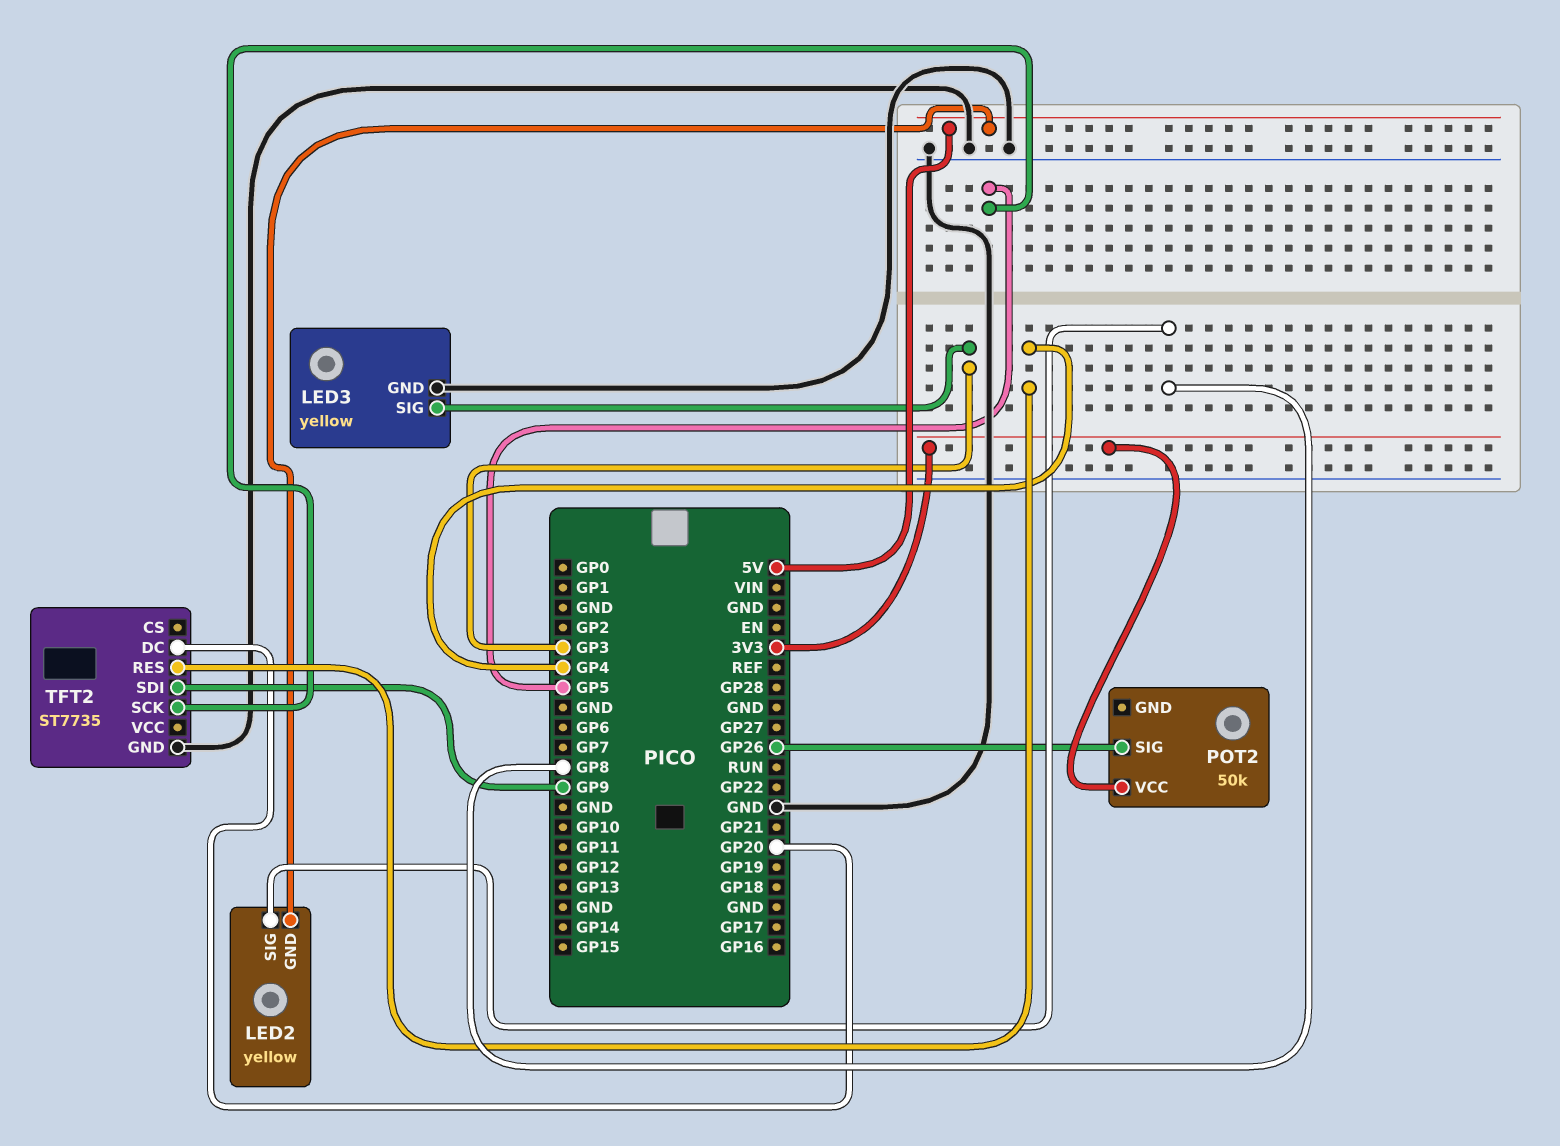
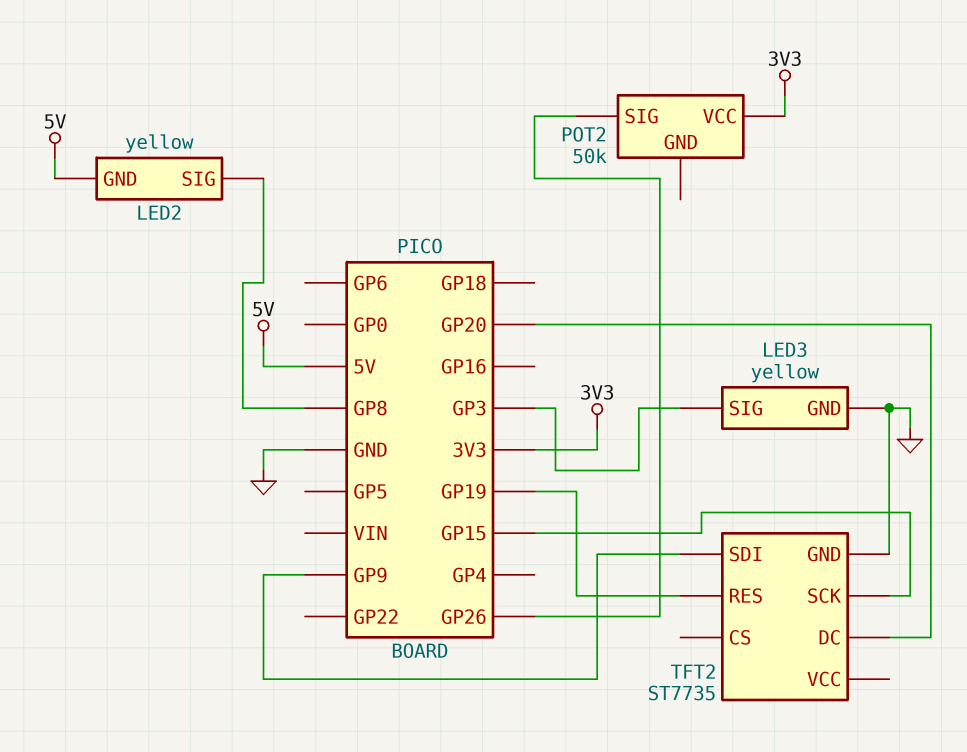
TFT2 pin RES: GP4 -> GP19
TFT2 pin SCK: GP5 -> GP15

